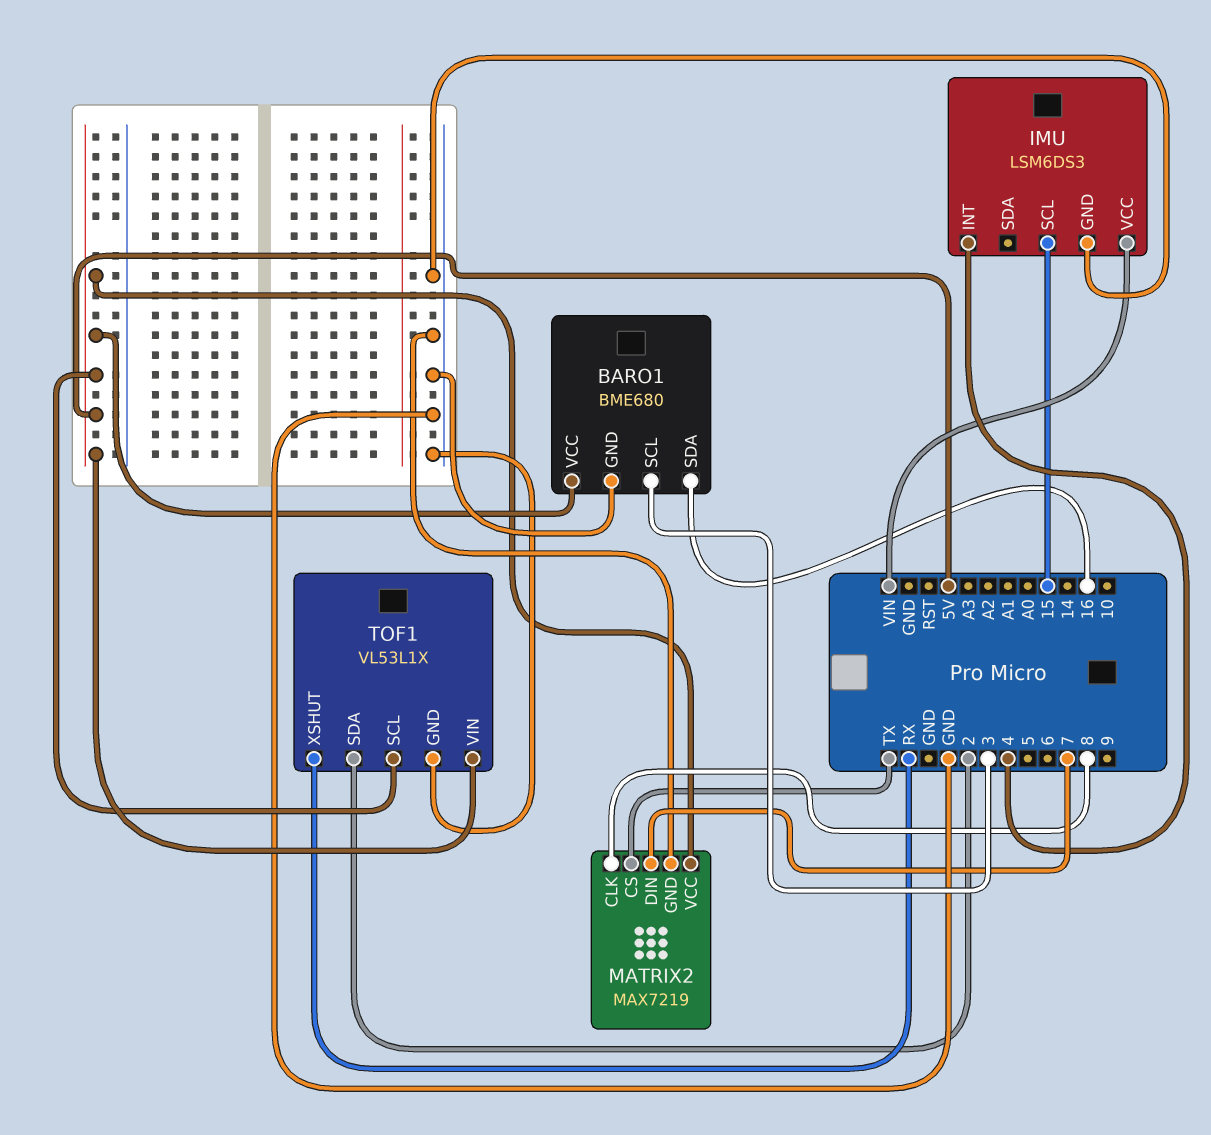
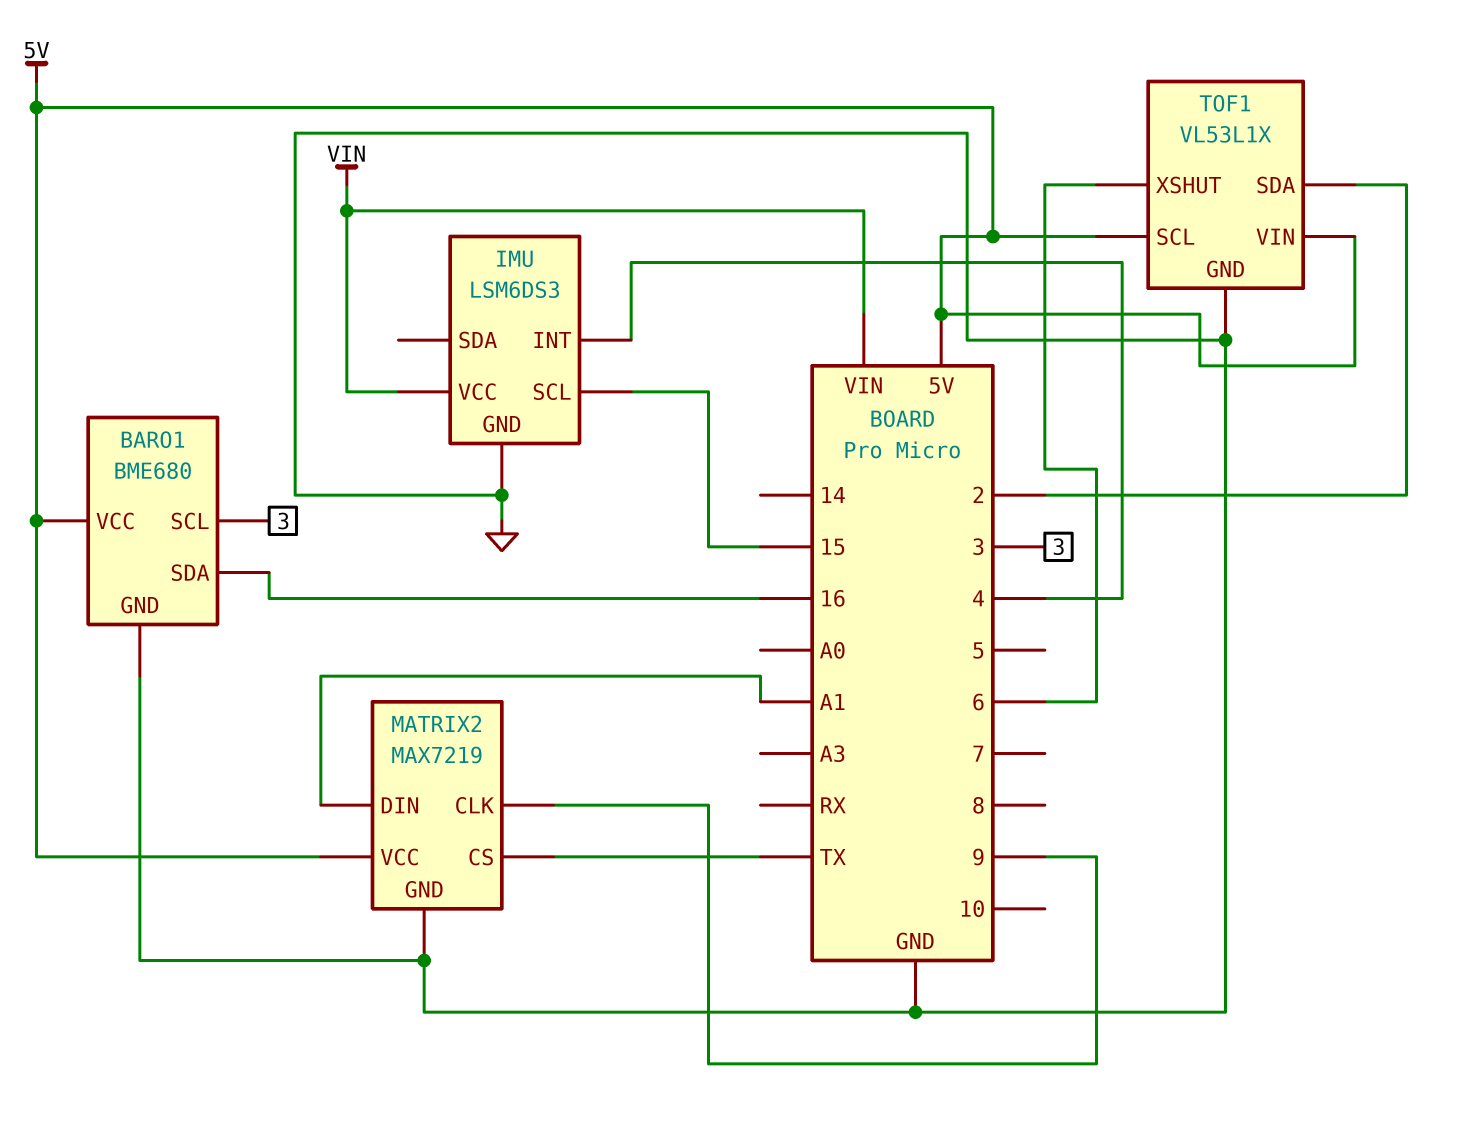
MATRIX2 pin CLK: 8 -> 9
MATRIX2 pin DIN: 7 -> A1
TOF1 pin XSHUT: RX -> 6

